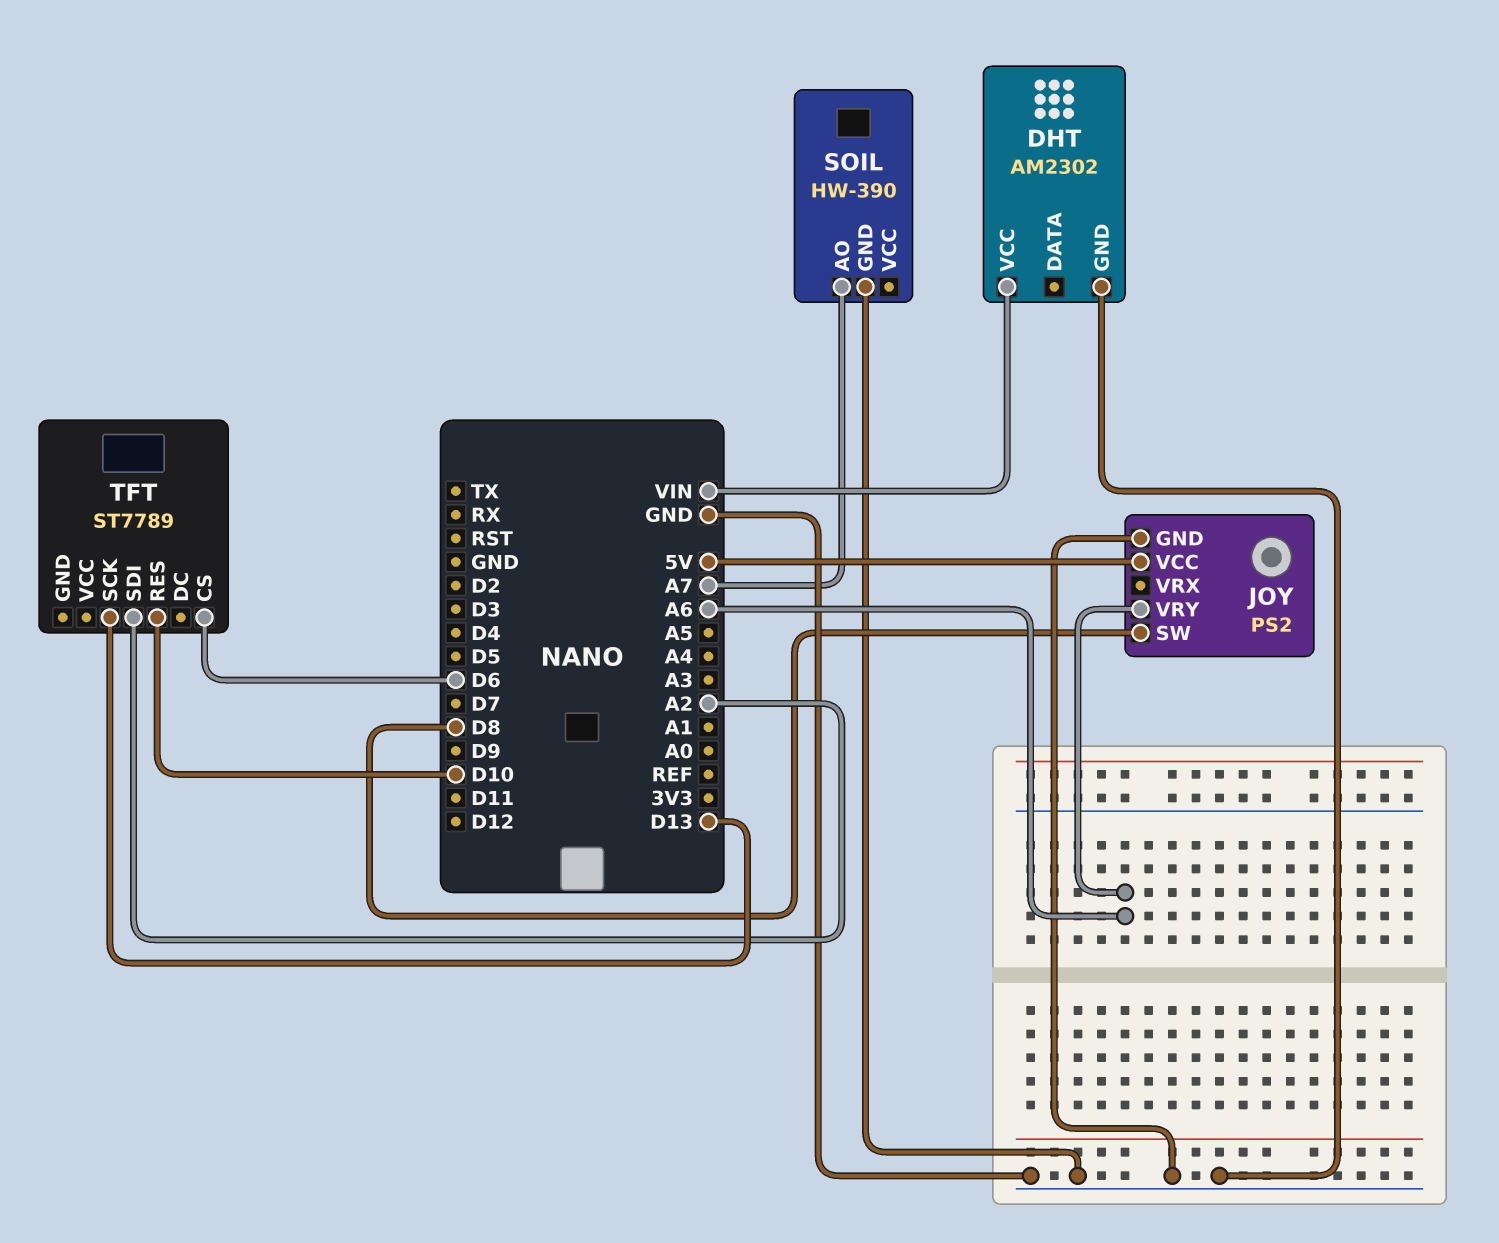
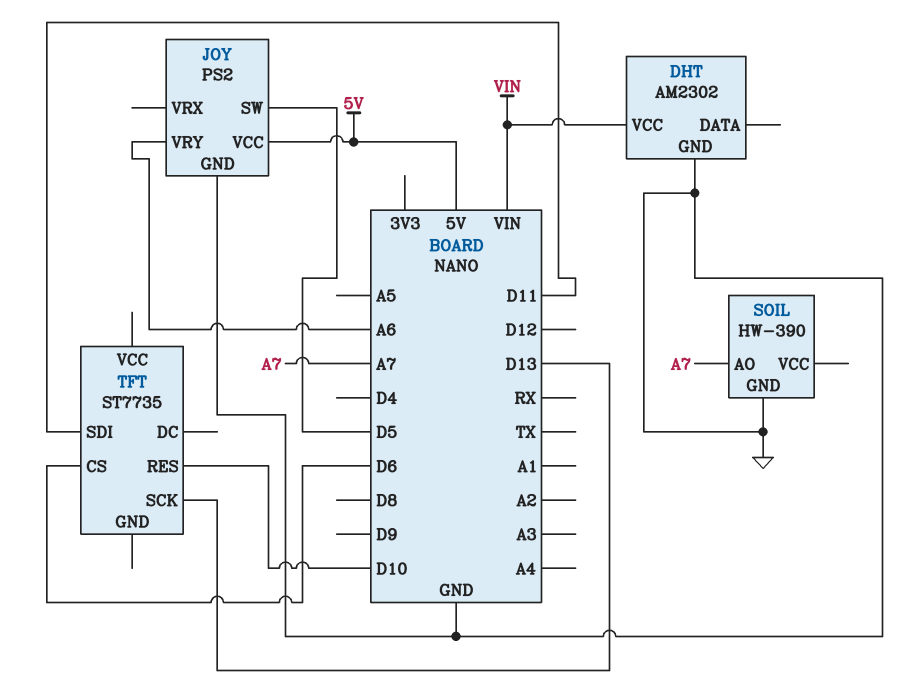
JOY pin SW: D8 -> D5
TFT: ST7789 -> ST7735
TFT pin SDI: A2 -> D11

